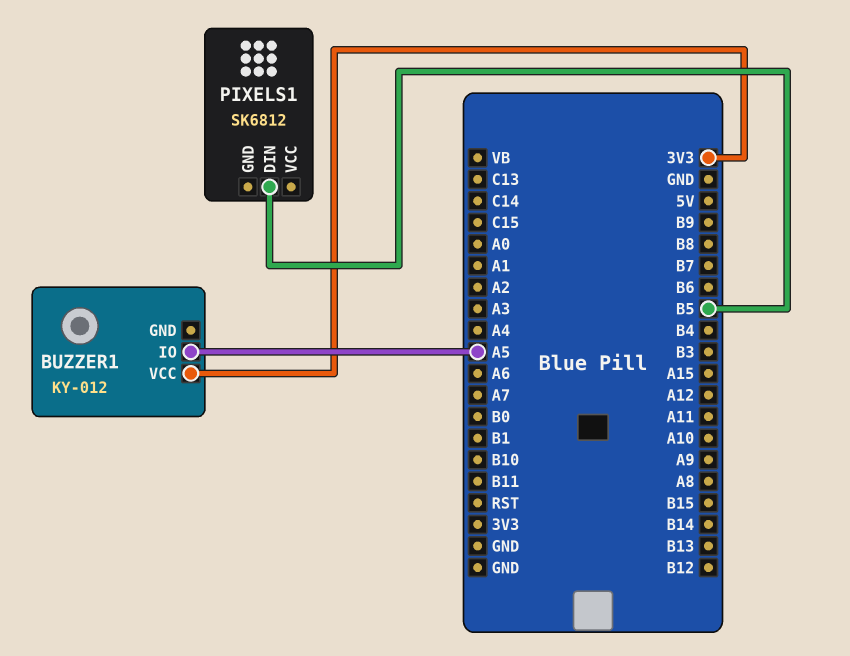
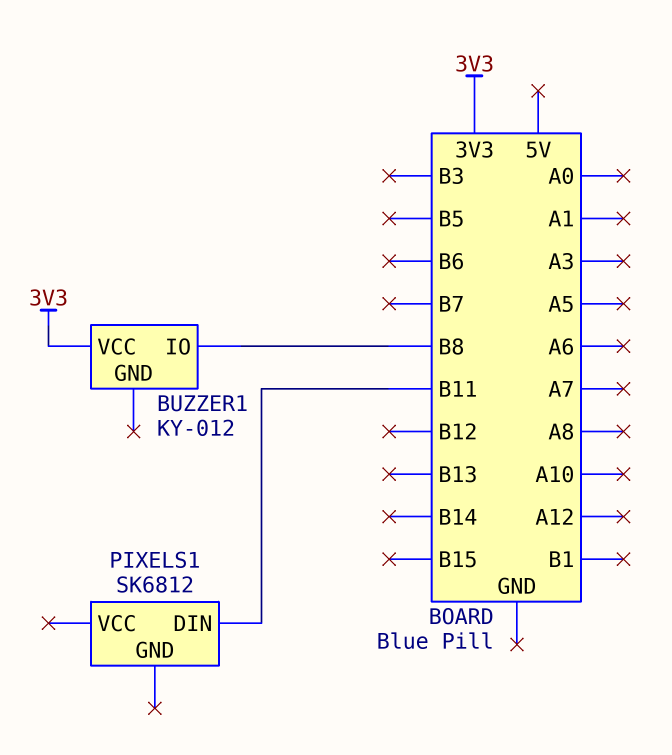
BUZZER1 pin IO: A5 -> B8
PIXELS1 pin DIN: B5 -> B11

